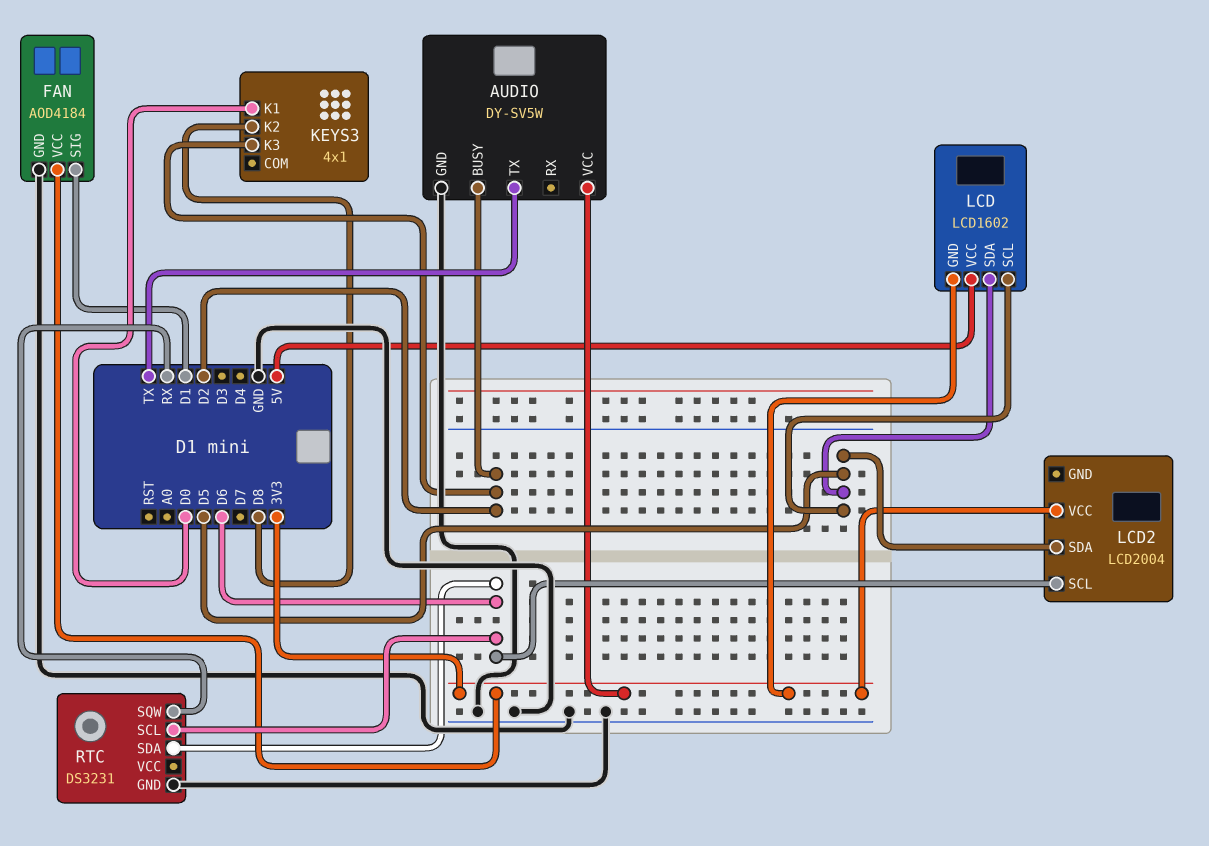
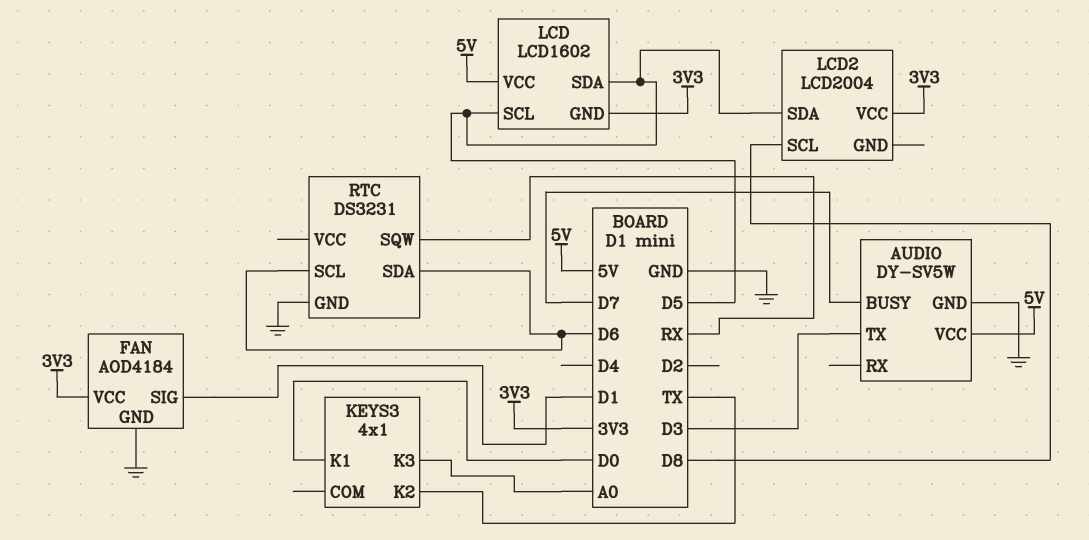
AUDIO pin BUSY: D2 -> D7
AUDIO pin TX: TX -> D3
AUDIO pin VCC: 3V3 -> 5V
KEYS3 pin K2: D8 -> TX
KEYS3 pin K3: D2 -> A0
LCD2 pin SCL: D6 -> D8

